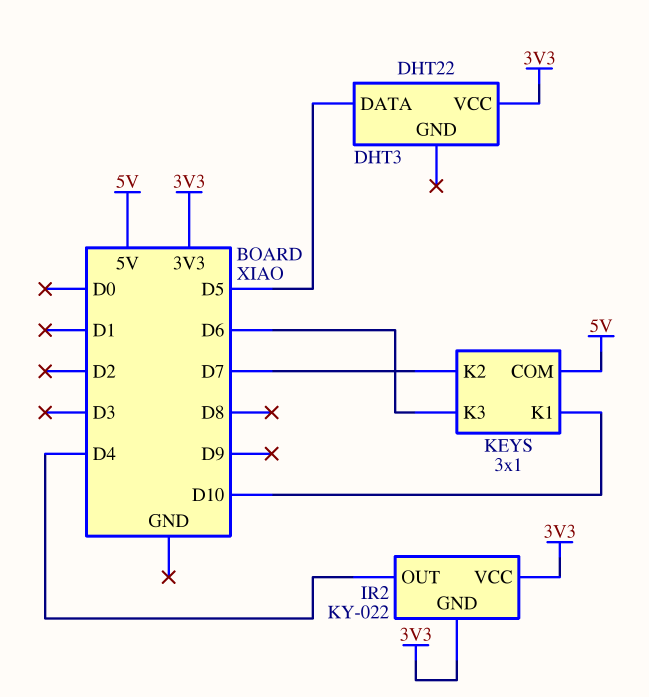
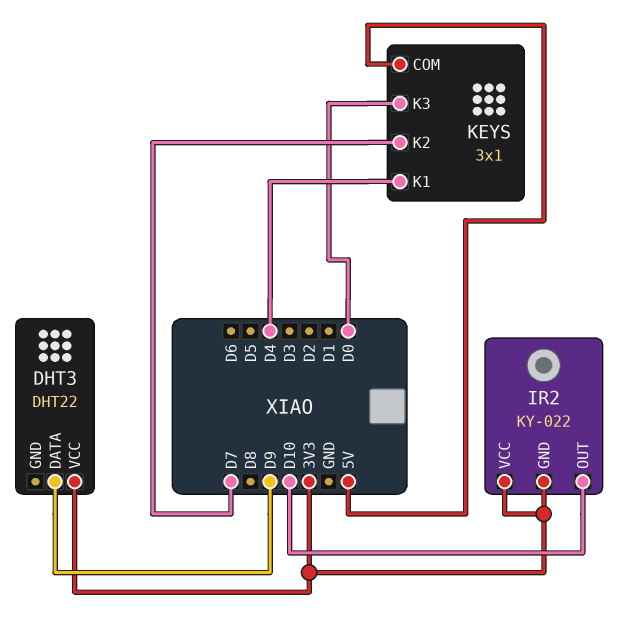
DHT3 pin DATA: D5 -> D9
IR2 pin OUT: D4 -> D10
KEYS pin K1: D10 -> D4
KEYS pin K3: D6 -> D0

